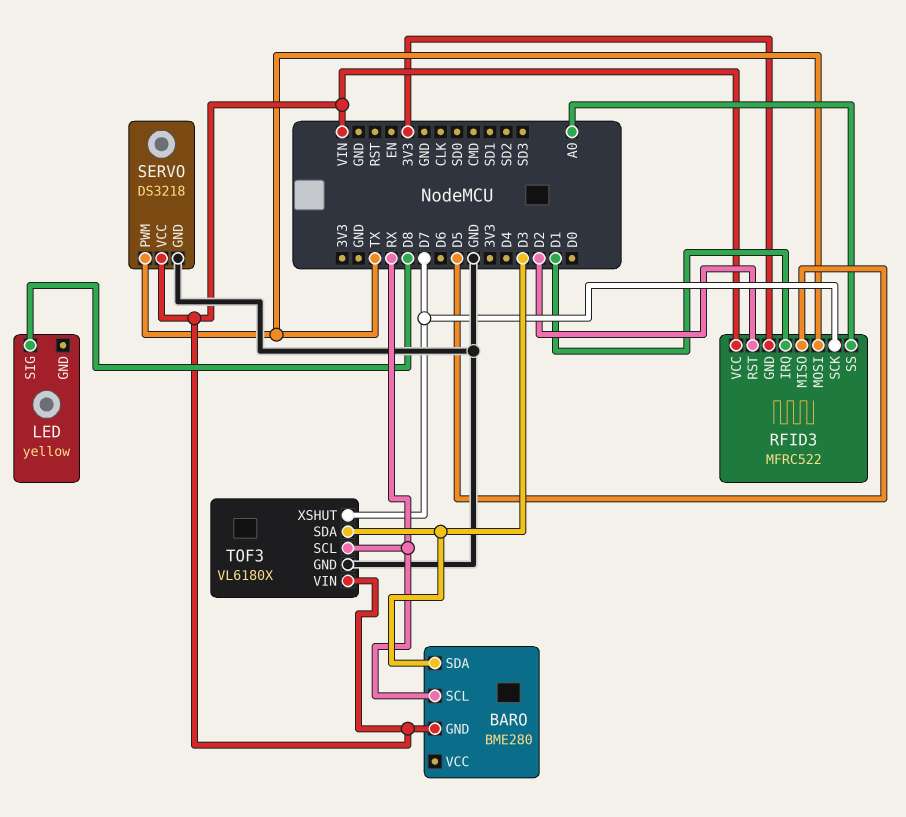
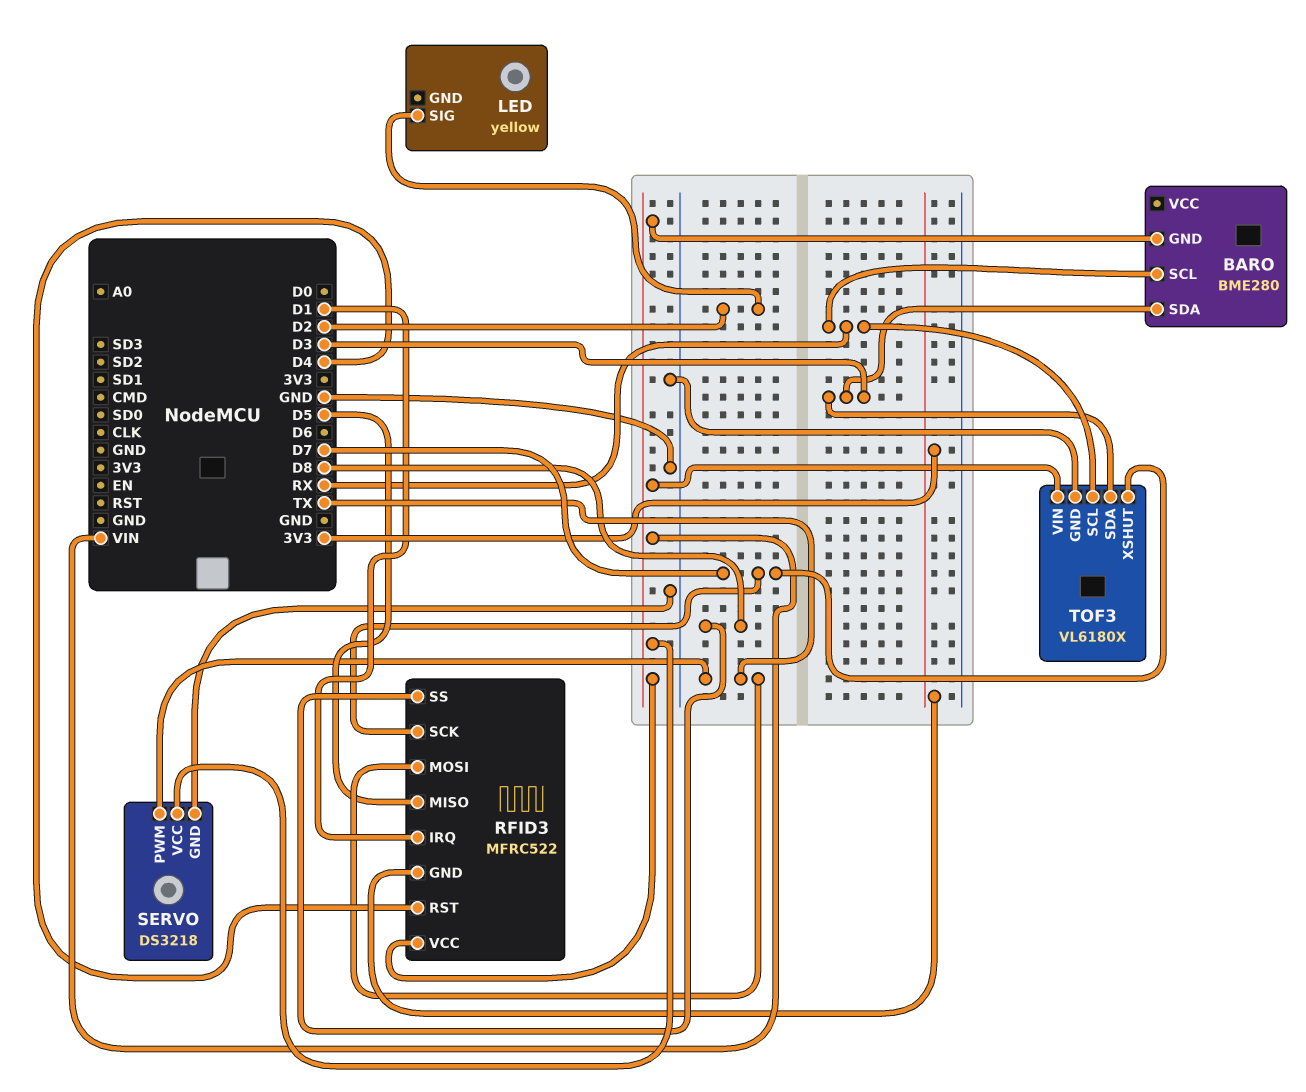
LED pin SIG: D8 -> D2
RFID3 pin RST: D2 -> D4
RFID3 pin SS: A0 -> D8

